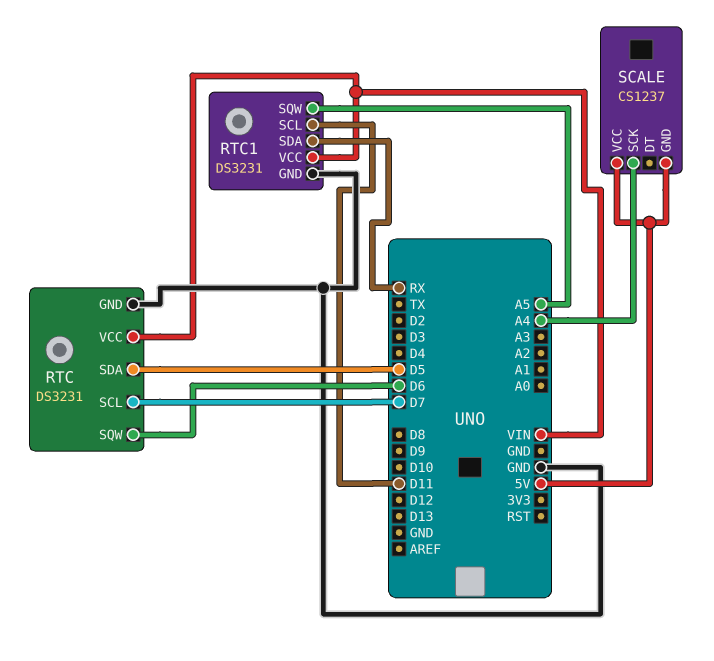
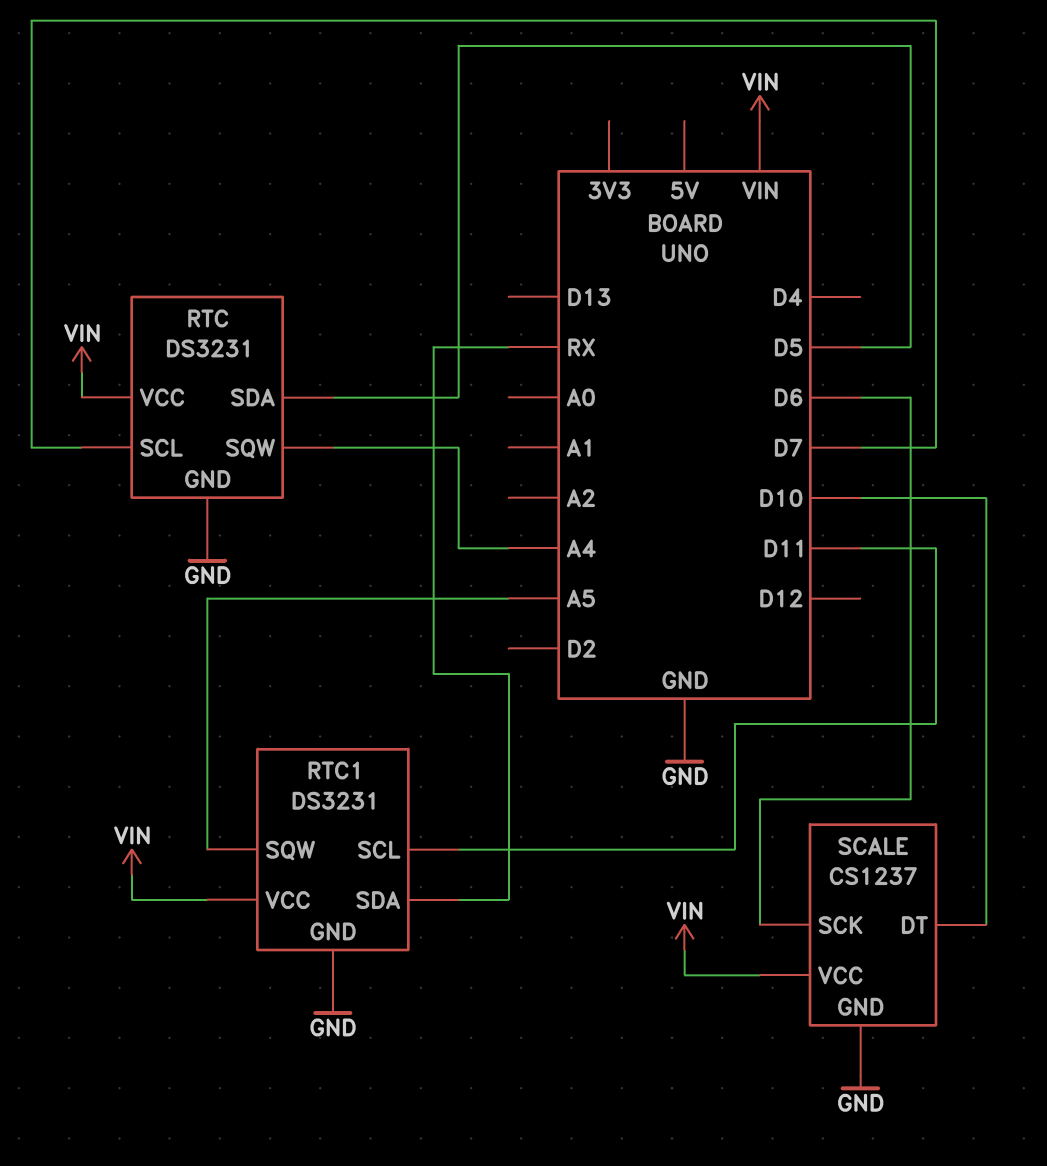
RTC pin SQW: D6 -> A4
SCALE pin DT: none -> D10
SCALE pin GND: 5V -> GND
SCALE pin SCK: A4 -> D6
SCALE pin VCC: 5V -> VIN

